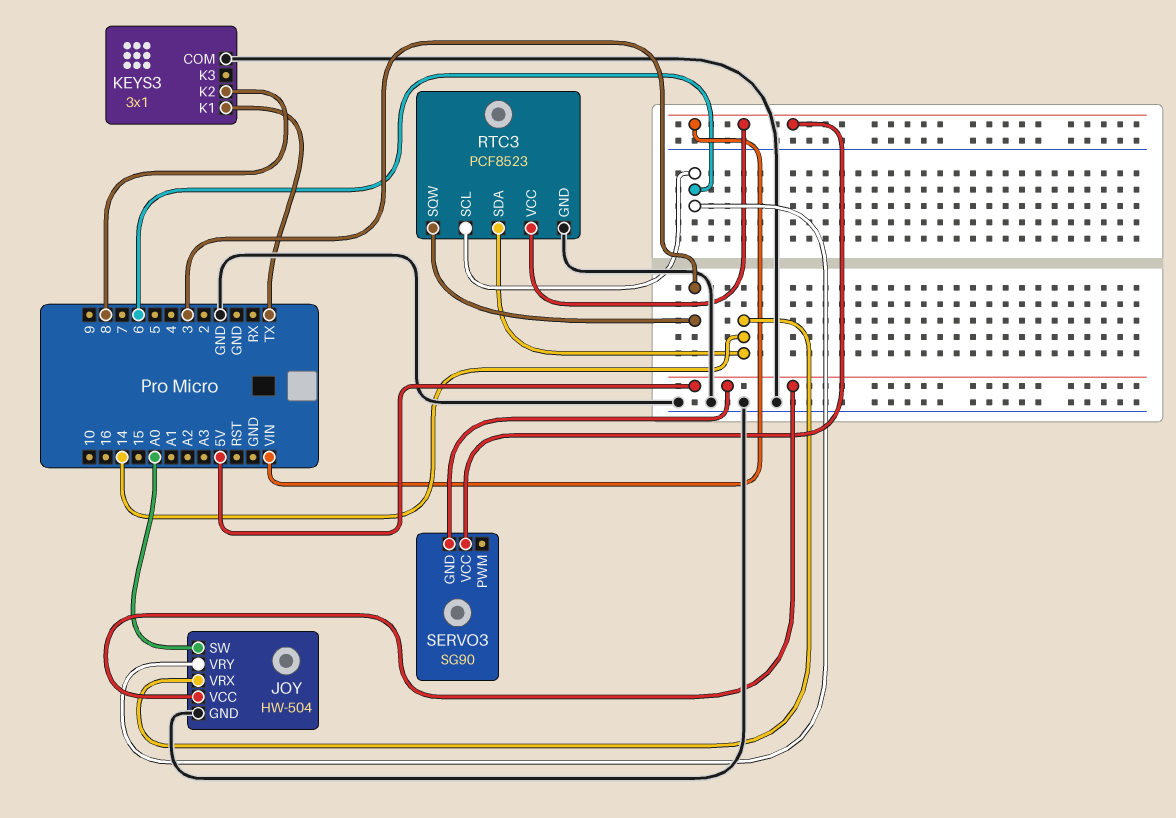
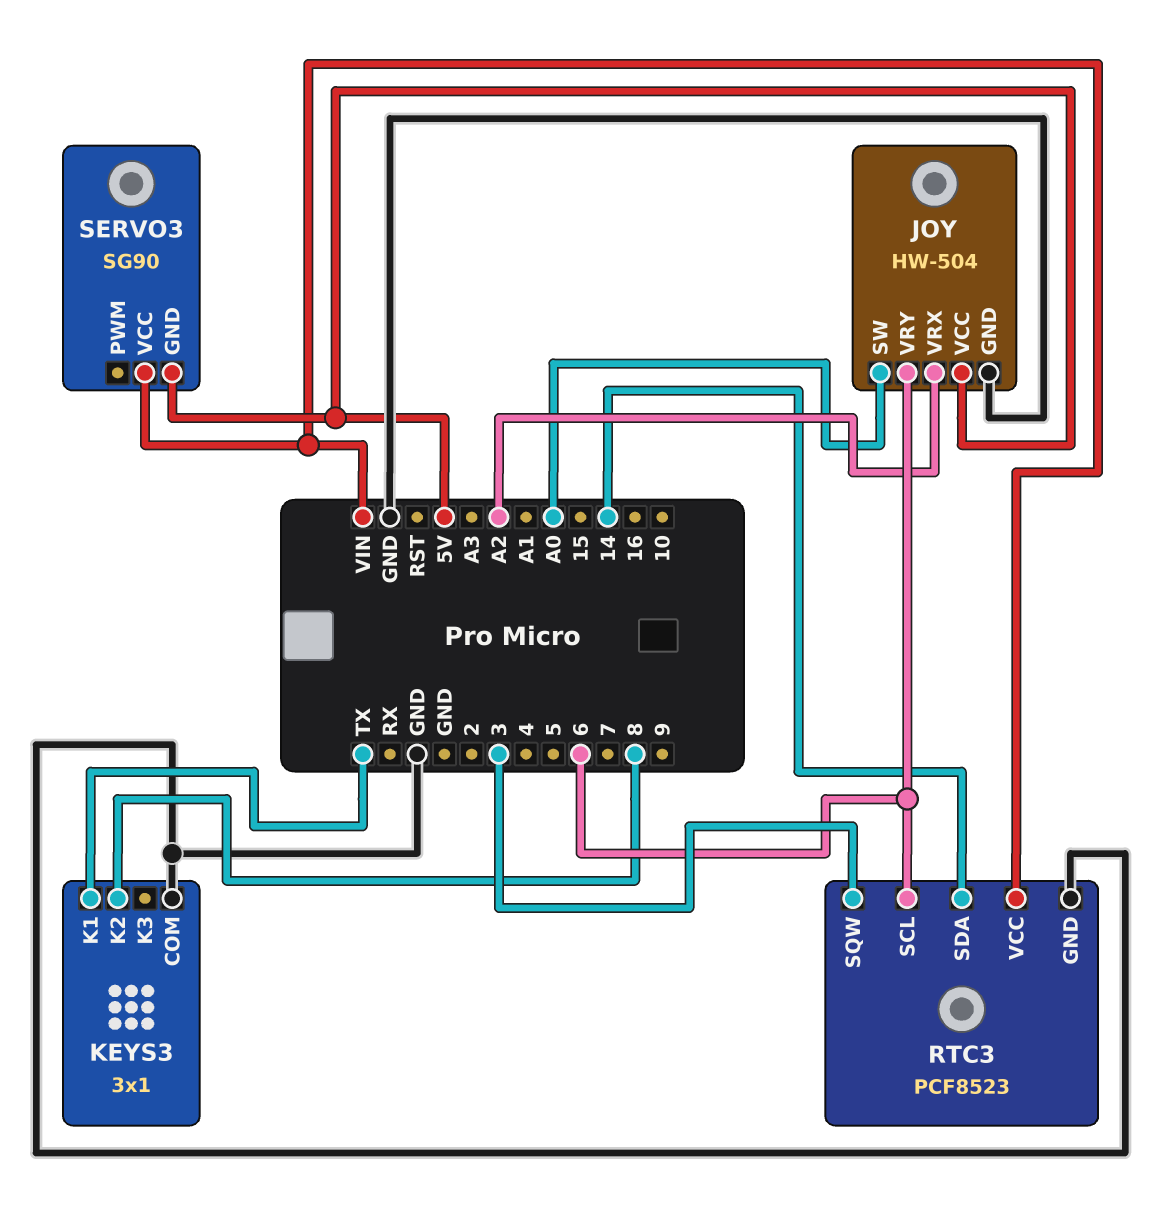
JOY pin VRX: 14 -> A2

